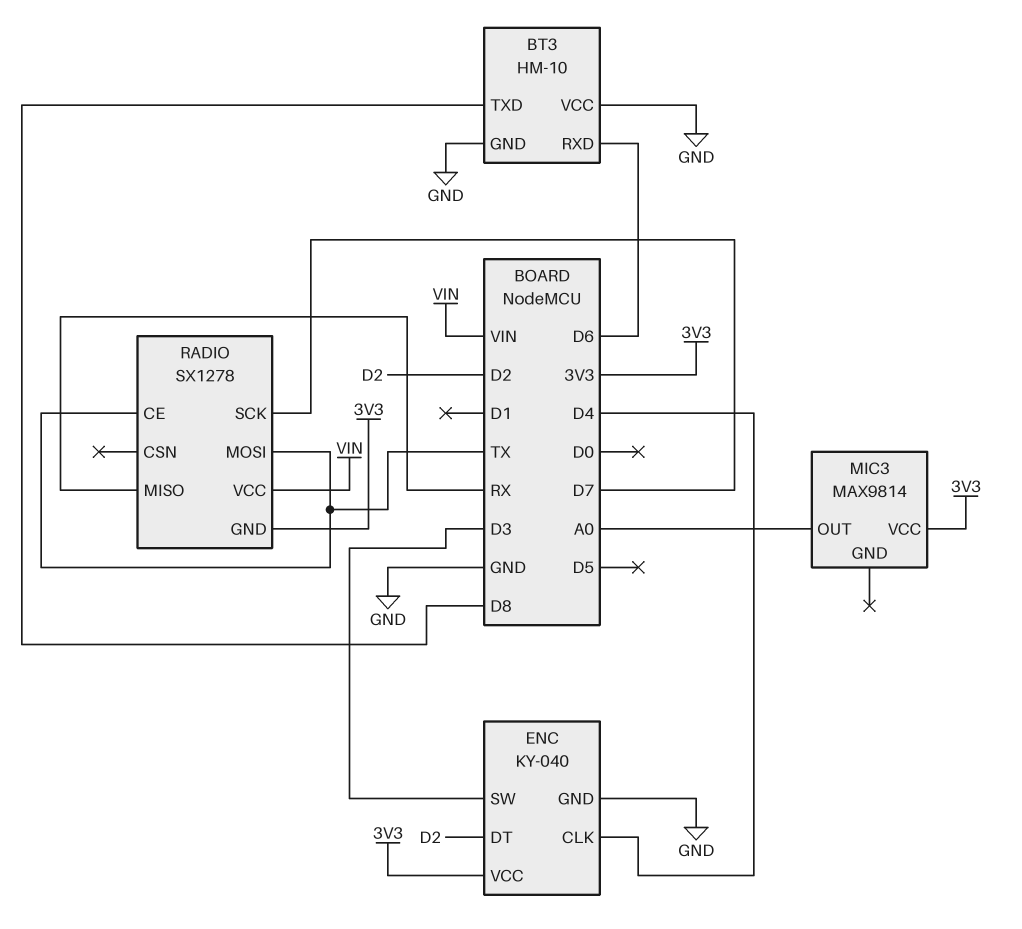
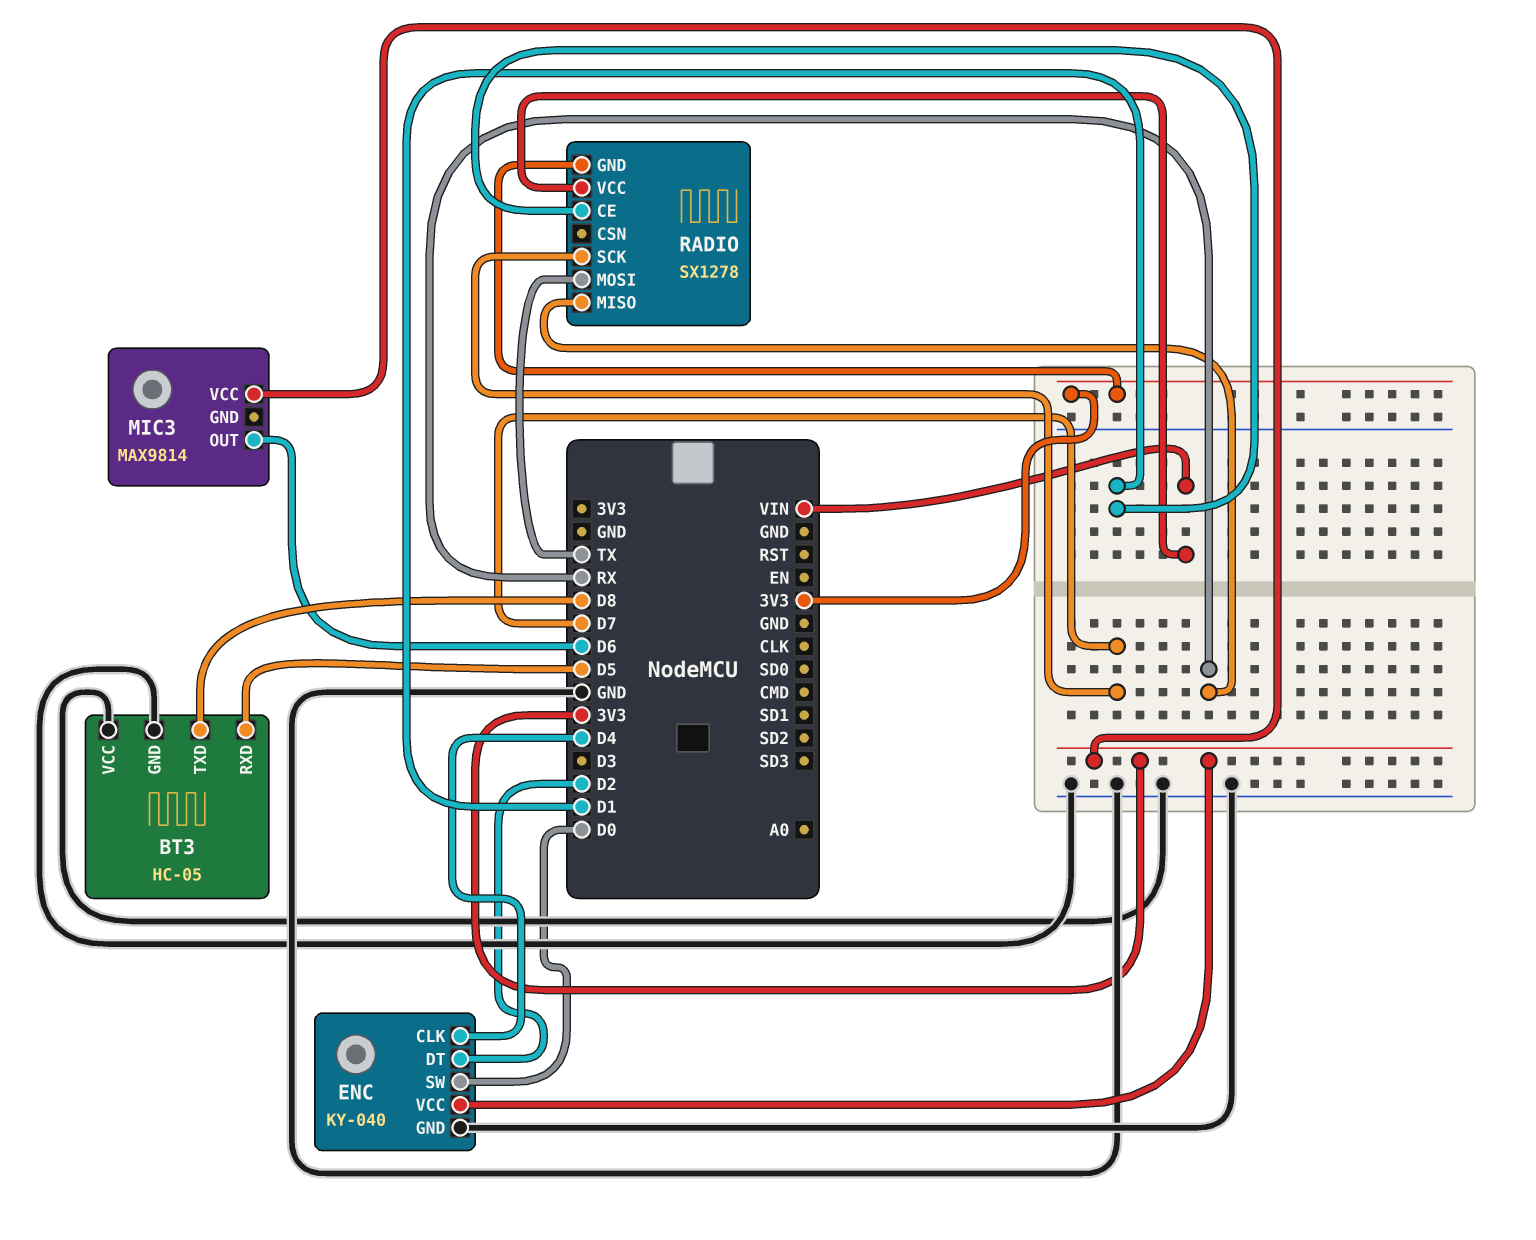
BT3: HM-10 -> HC-05
BT3 pin RXD: D6 -> D5
ENC pin SW: D3 -> D0
MIC3 pin OUT: A0 -> D6
RADIO pin CE: TX -> D1

